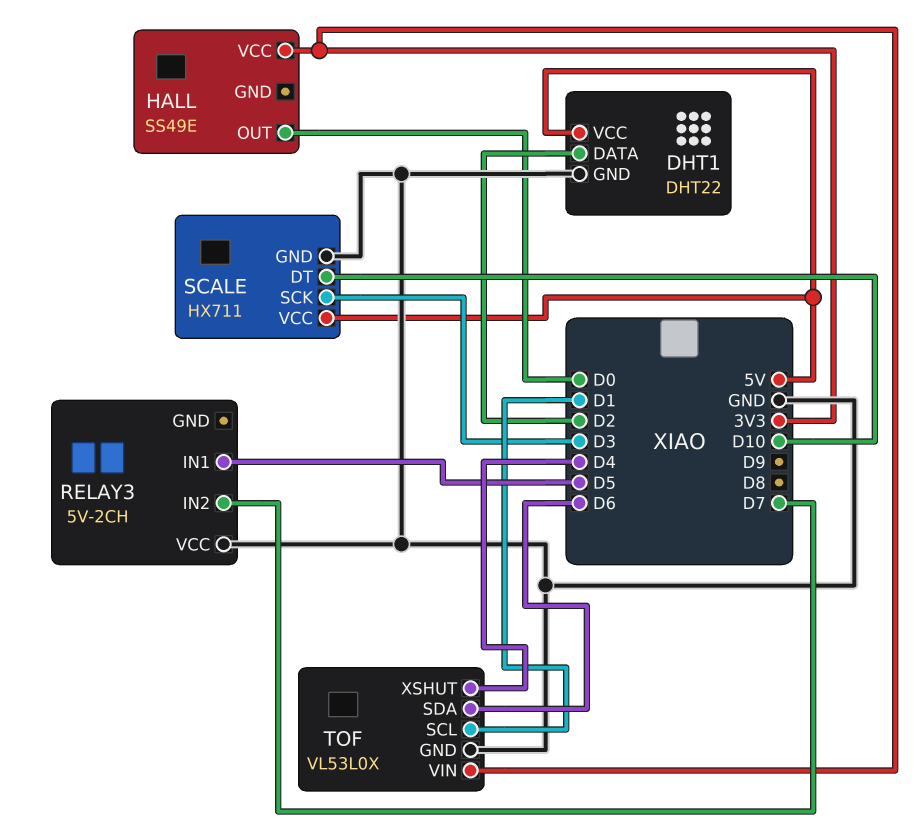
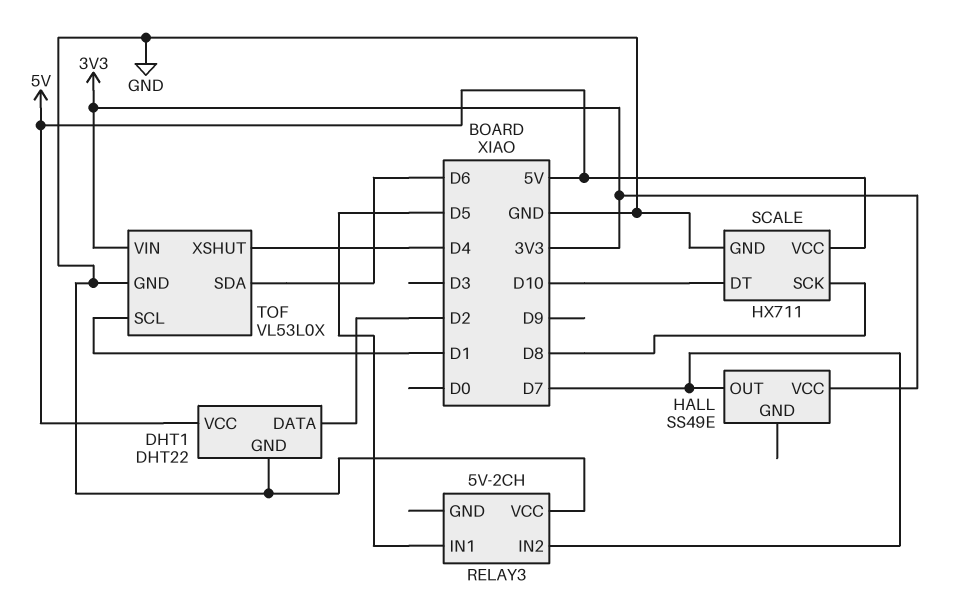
HALL pin OUT: D0 -> D7
SCALE pin SCK: D3 -> D8

